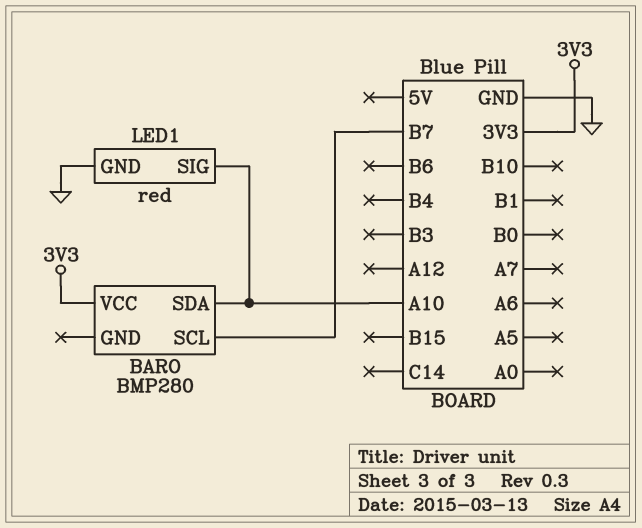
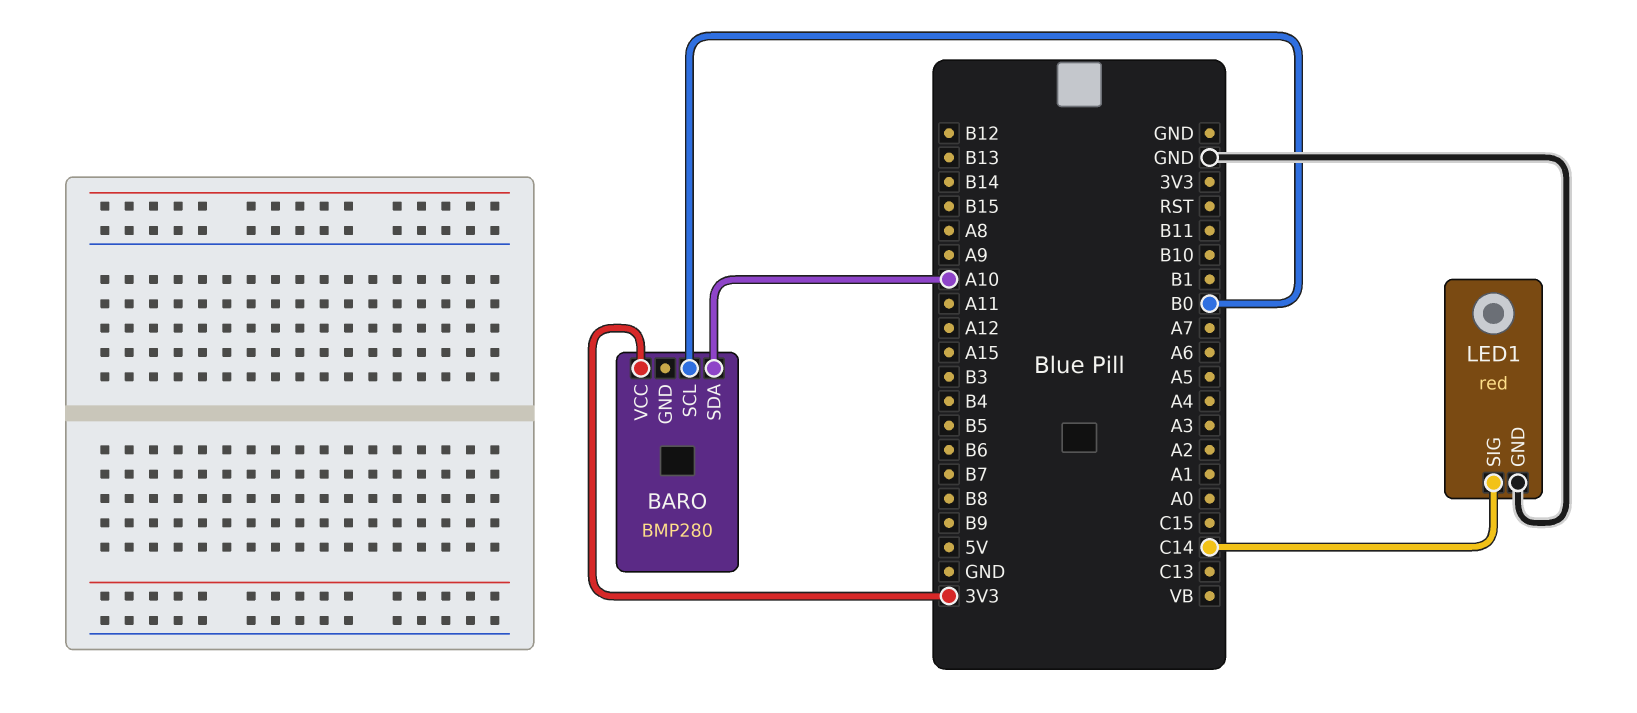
BARO pin SCL: B7 -> B0
LED1 pin SIG: A10 -> C14

